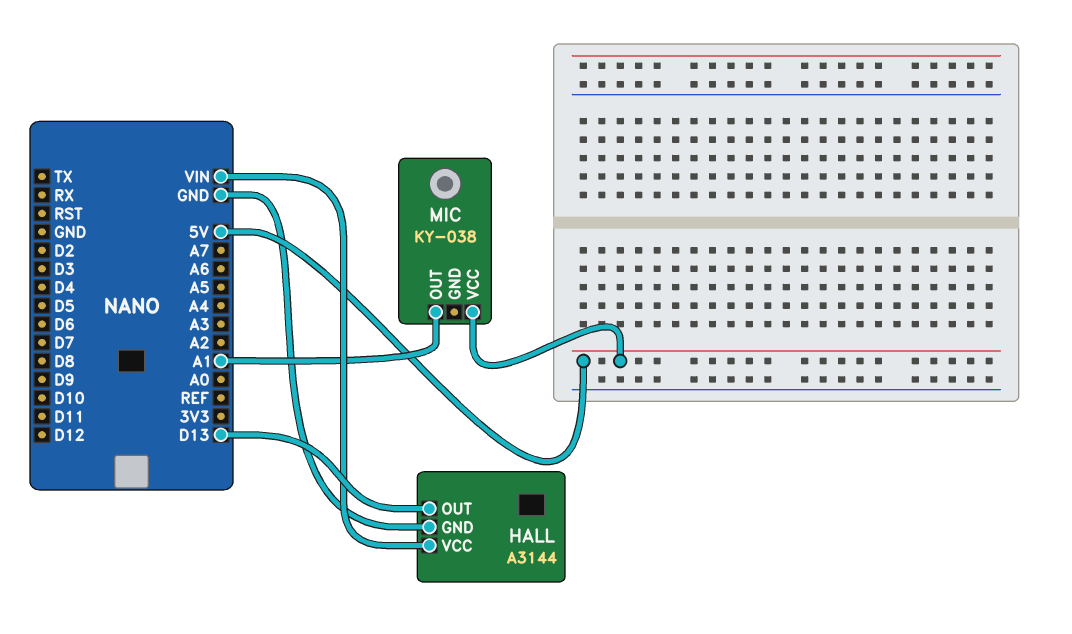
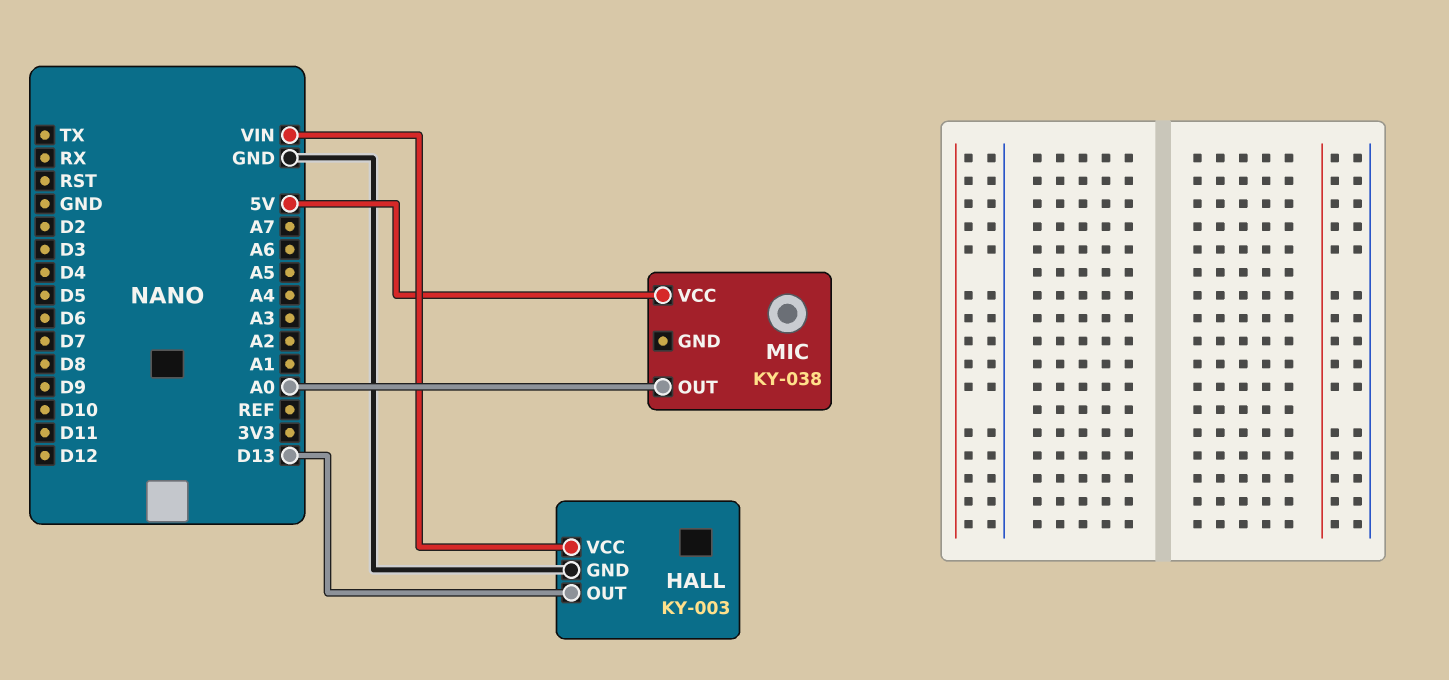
HALL: A3144 -> KY-003
MIC pin OUT: A1 -> A0

